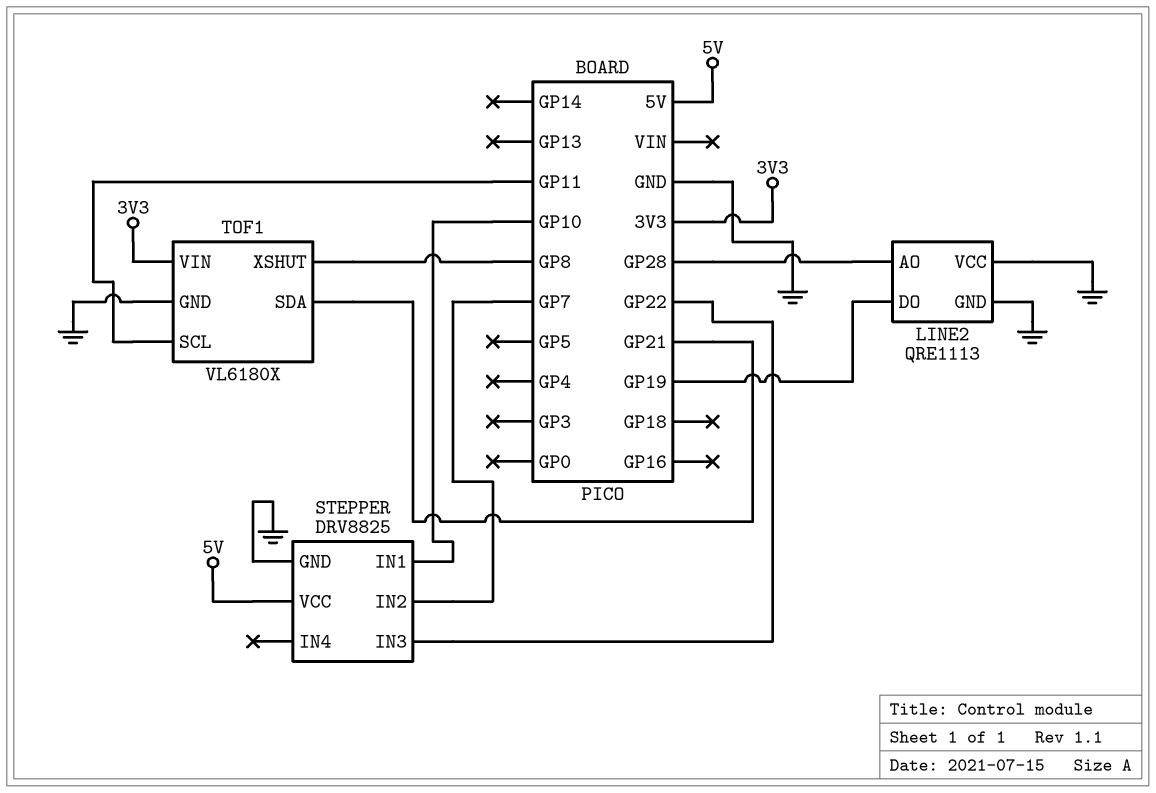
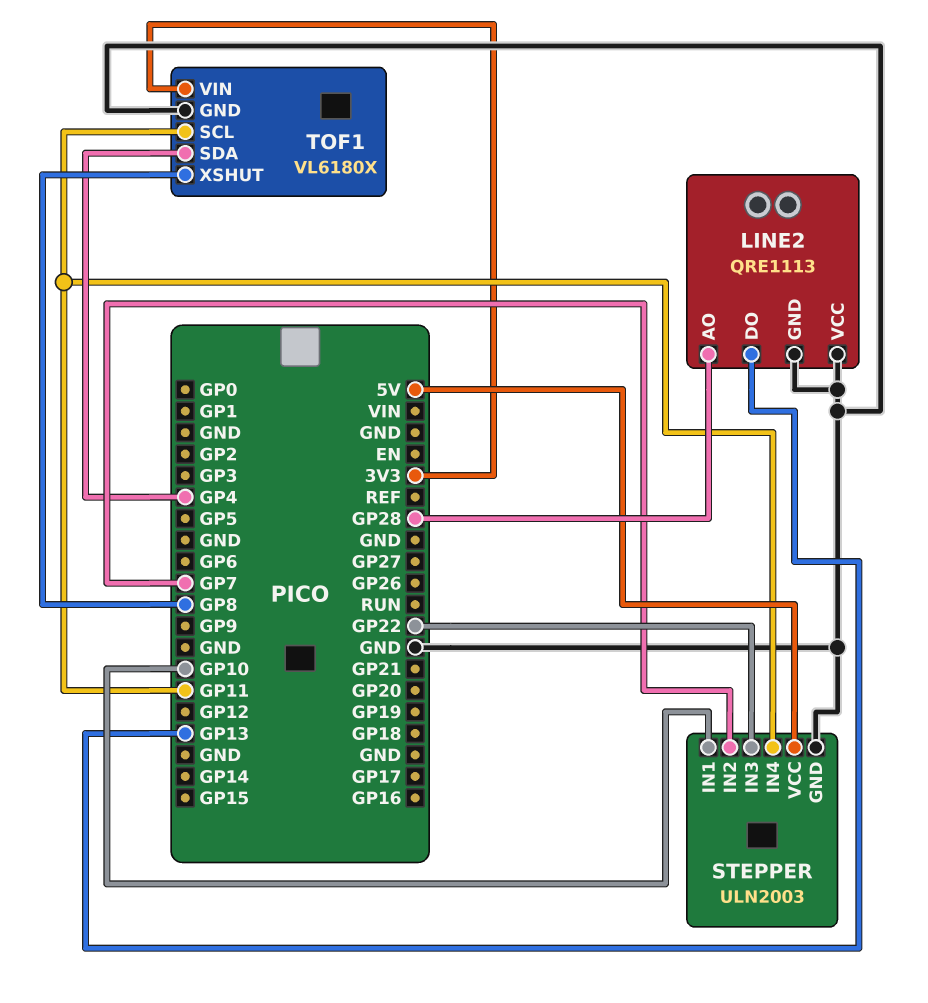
LINE2 pin DO: GP19 -> GP13
STEPPER: DRV8825 -> ULN2003
STEPPER pin IN4: none -> GP11
TOF1 pin SDA: GP21 -> GP4

